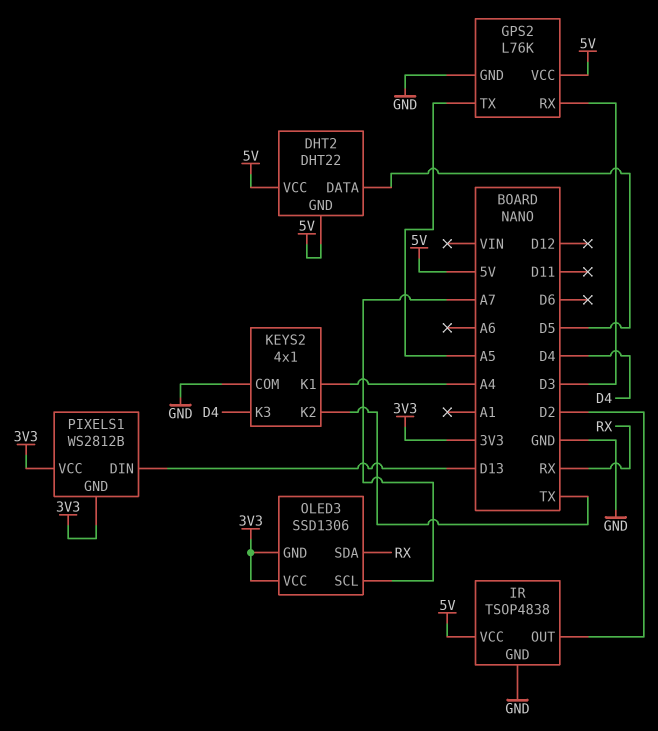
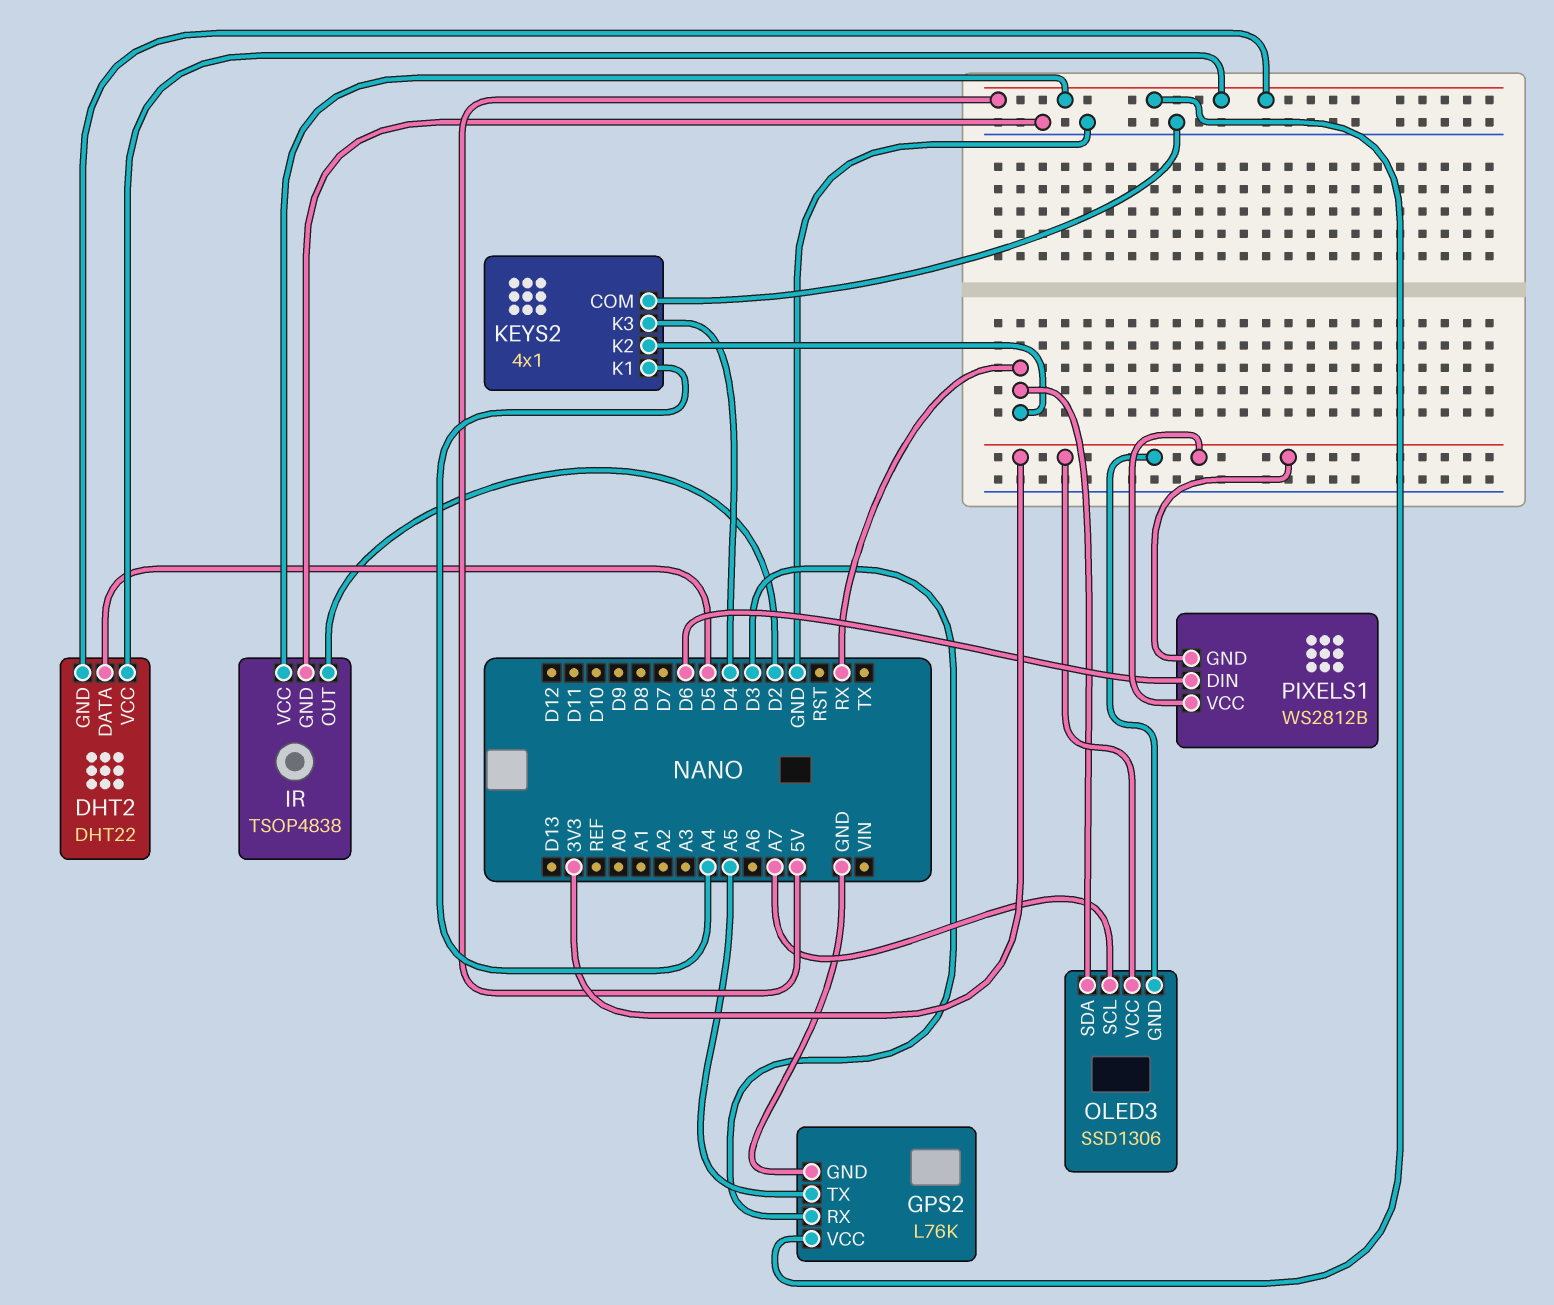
KEYS2 pin K2: TX -> RX
PIXELS1 pin DIN: D13 -> D6

